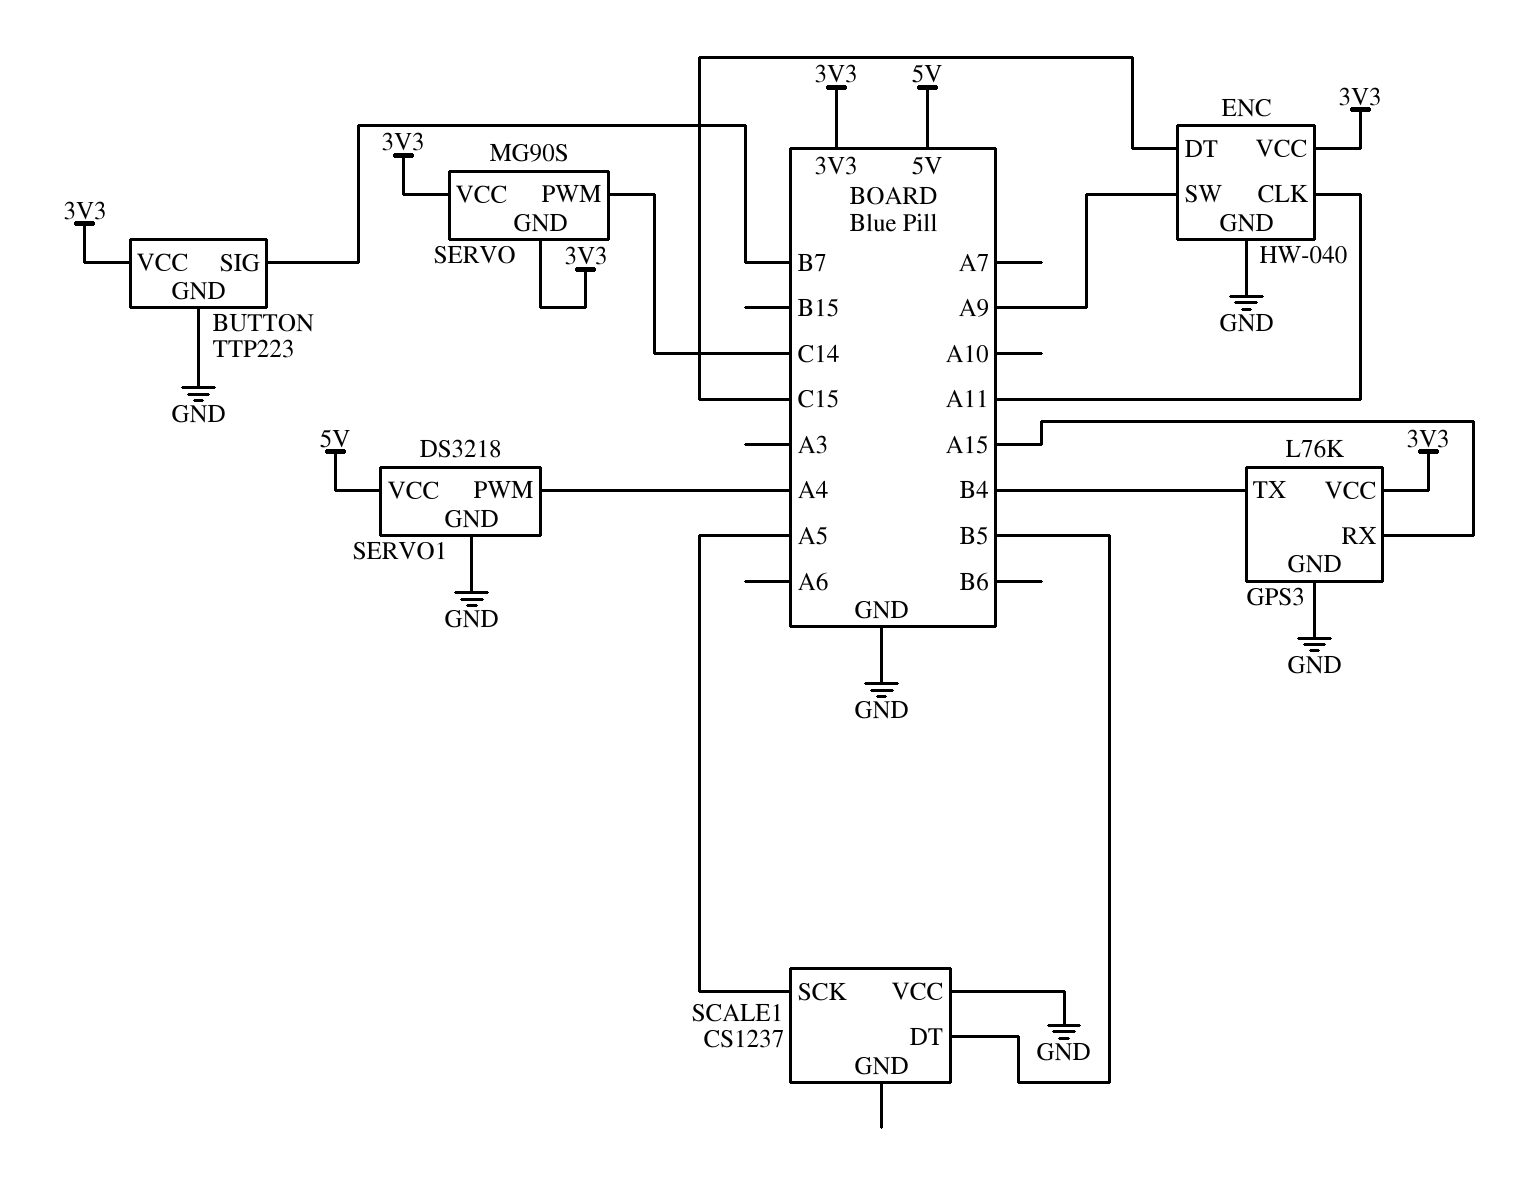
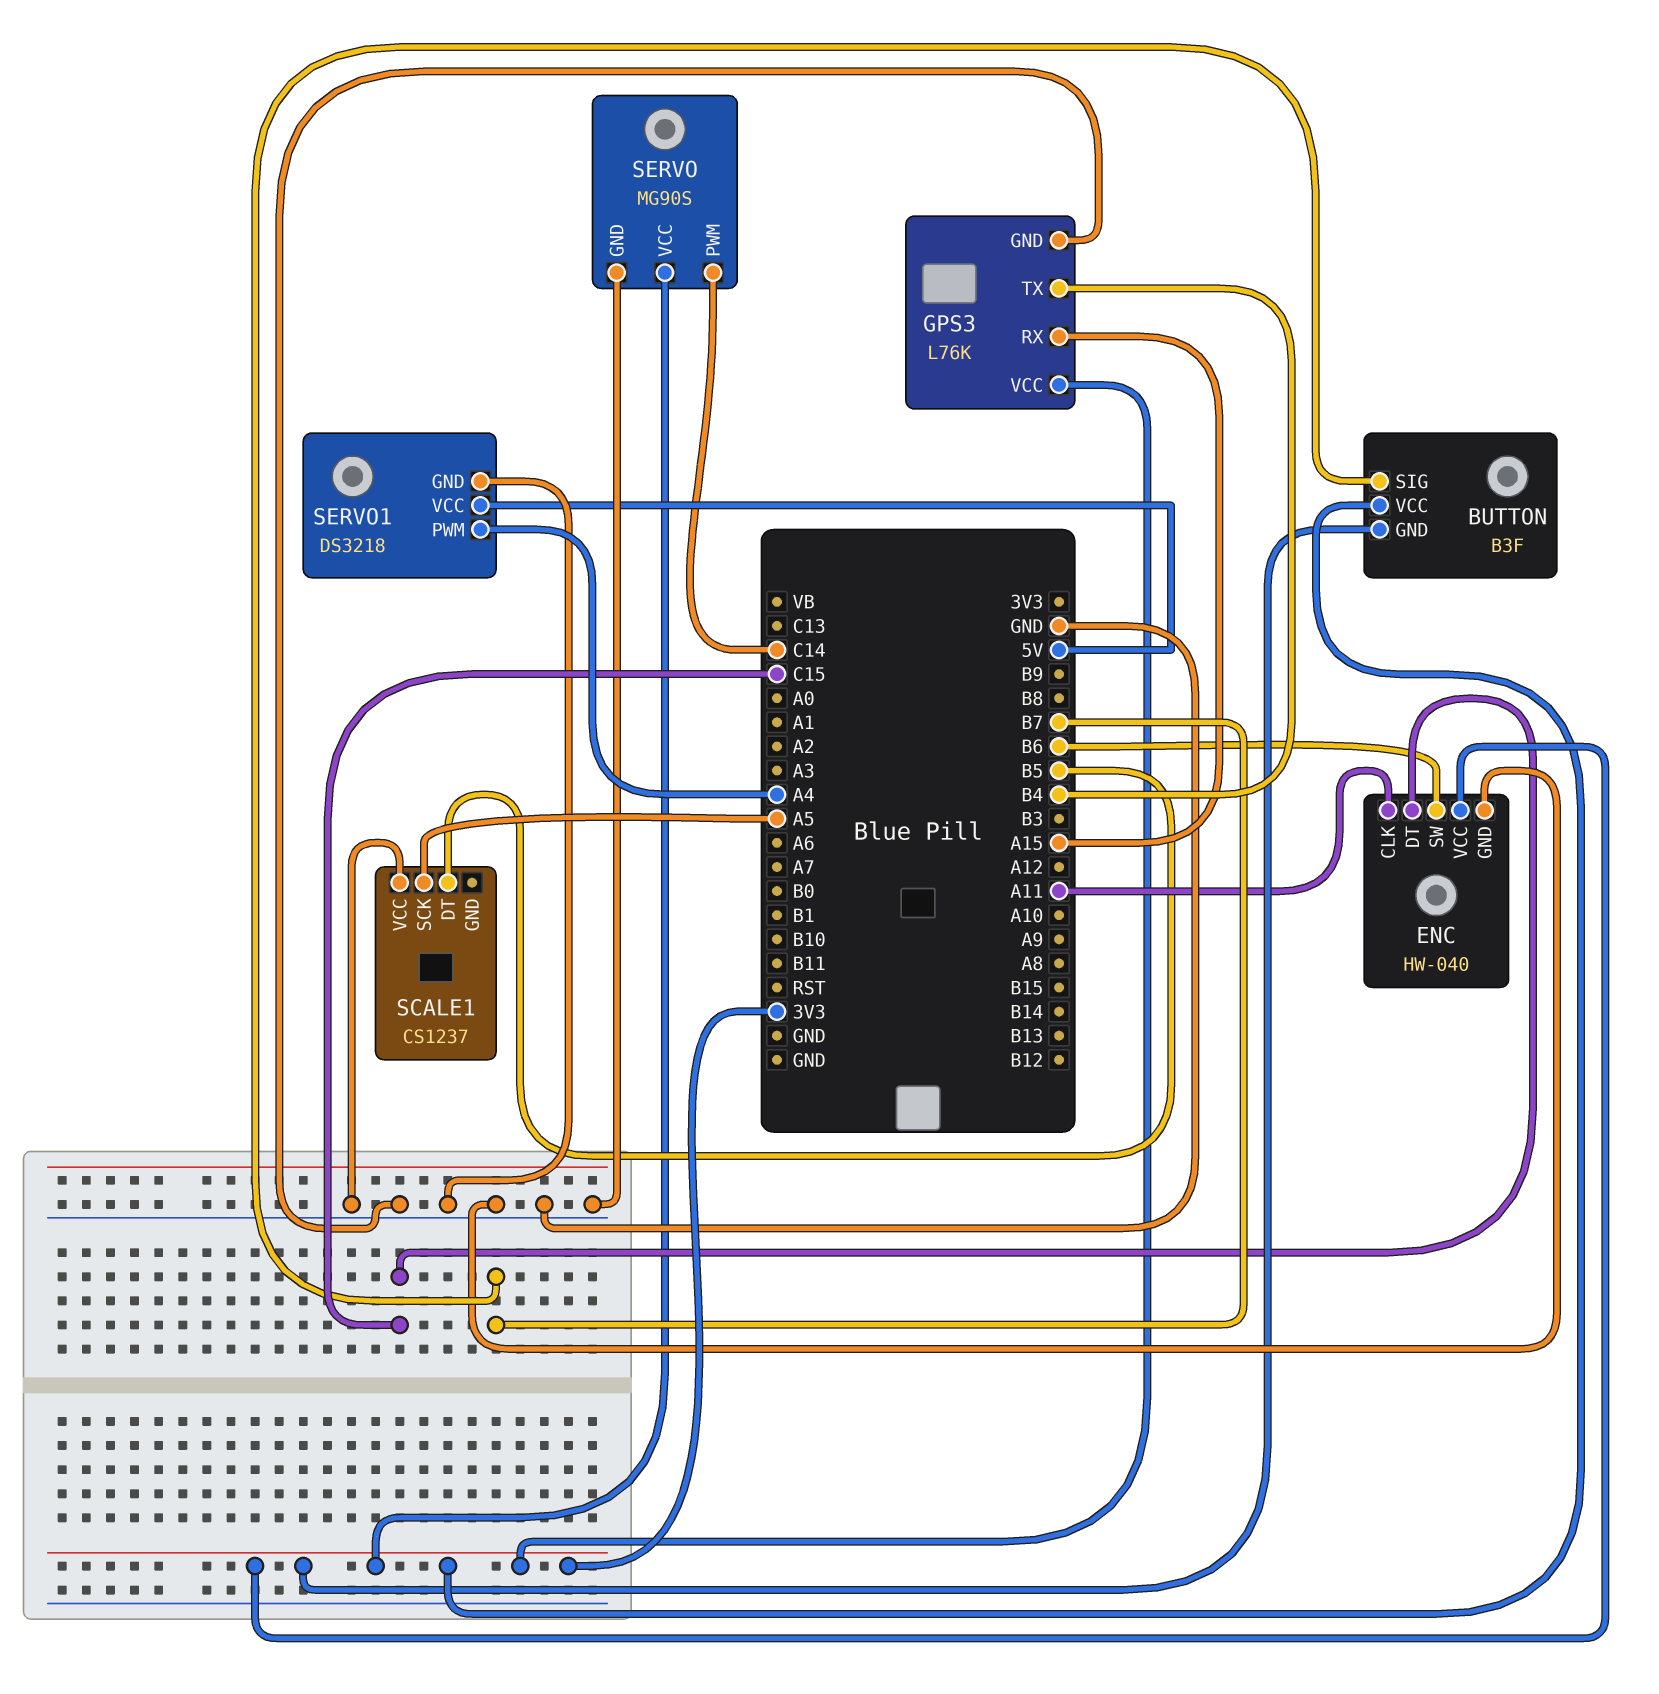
BUTTON: TTP223 -> B3F
BUTTON pin GND: GND -> 3V3
ENC pin SW: A9 -> B6
SERVO pin GND: 3V3 -> GND

